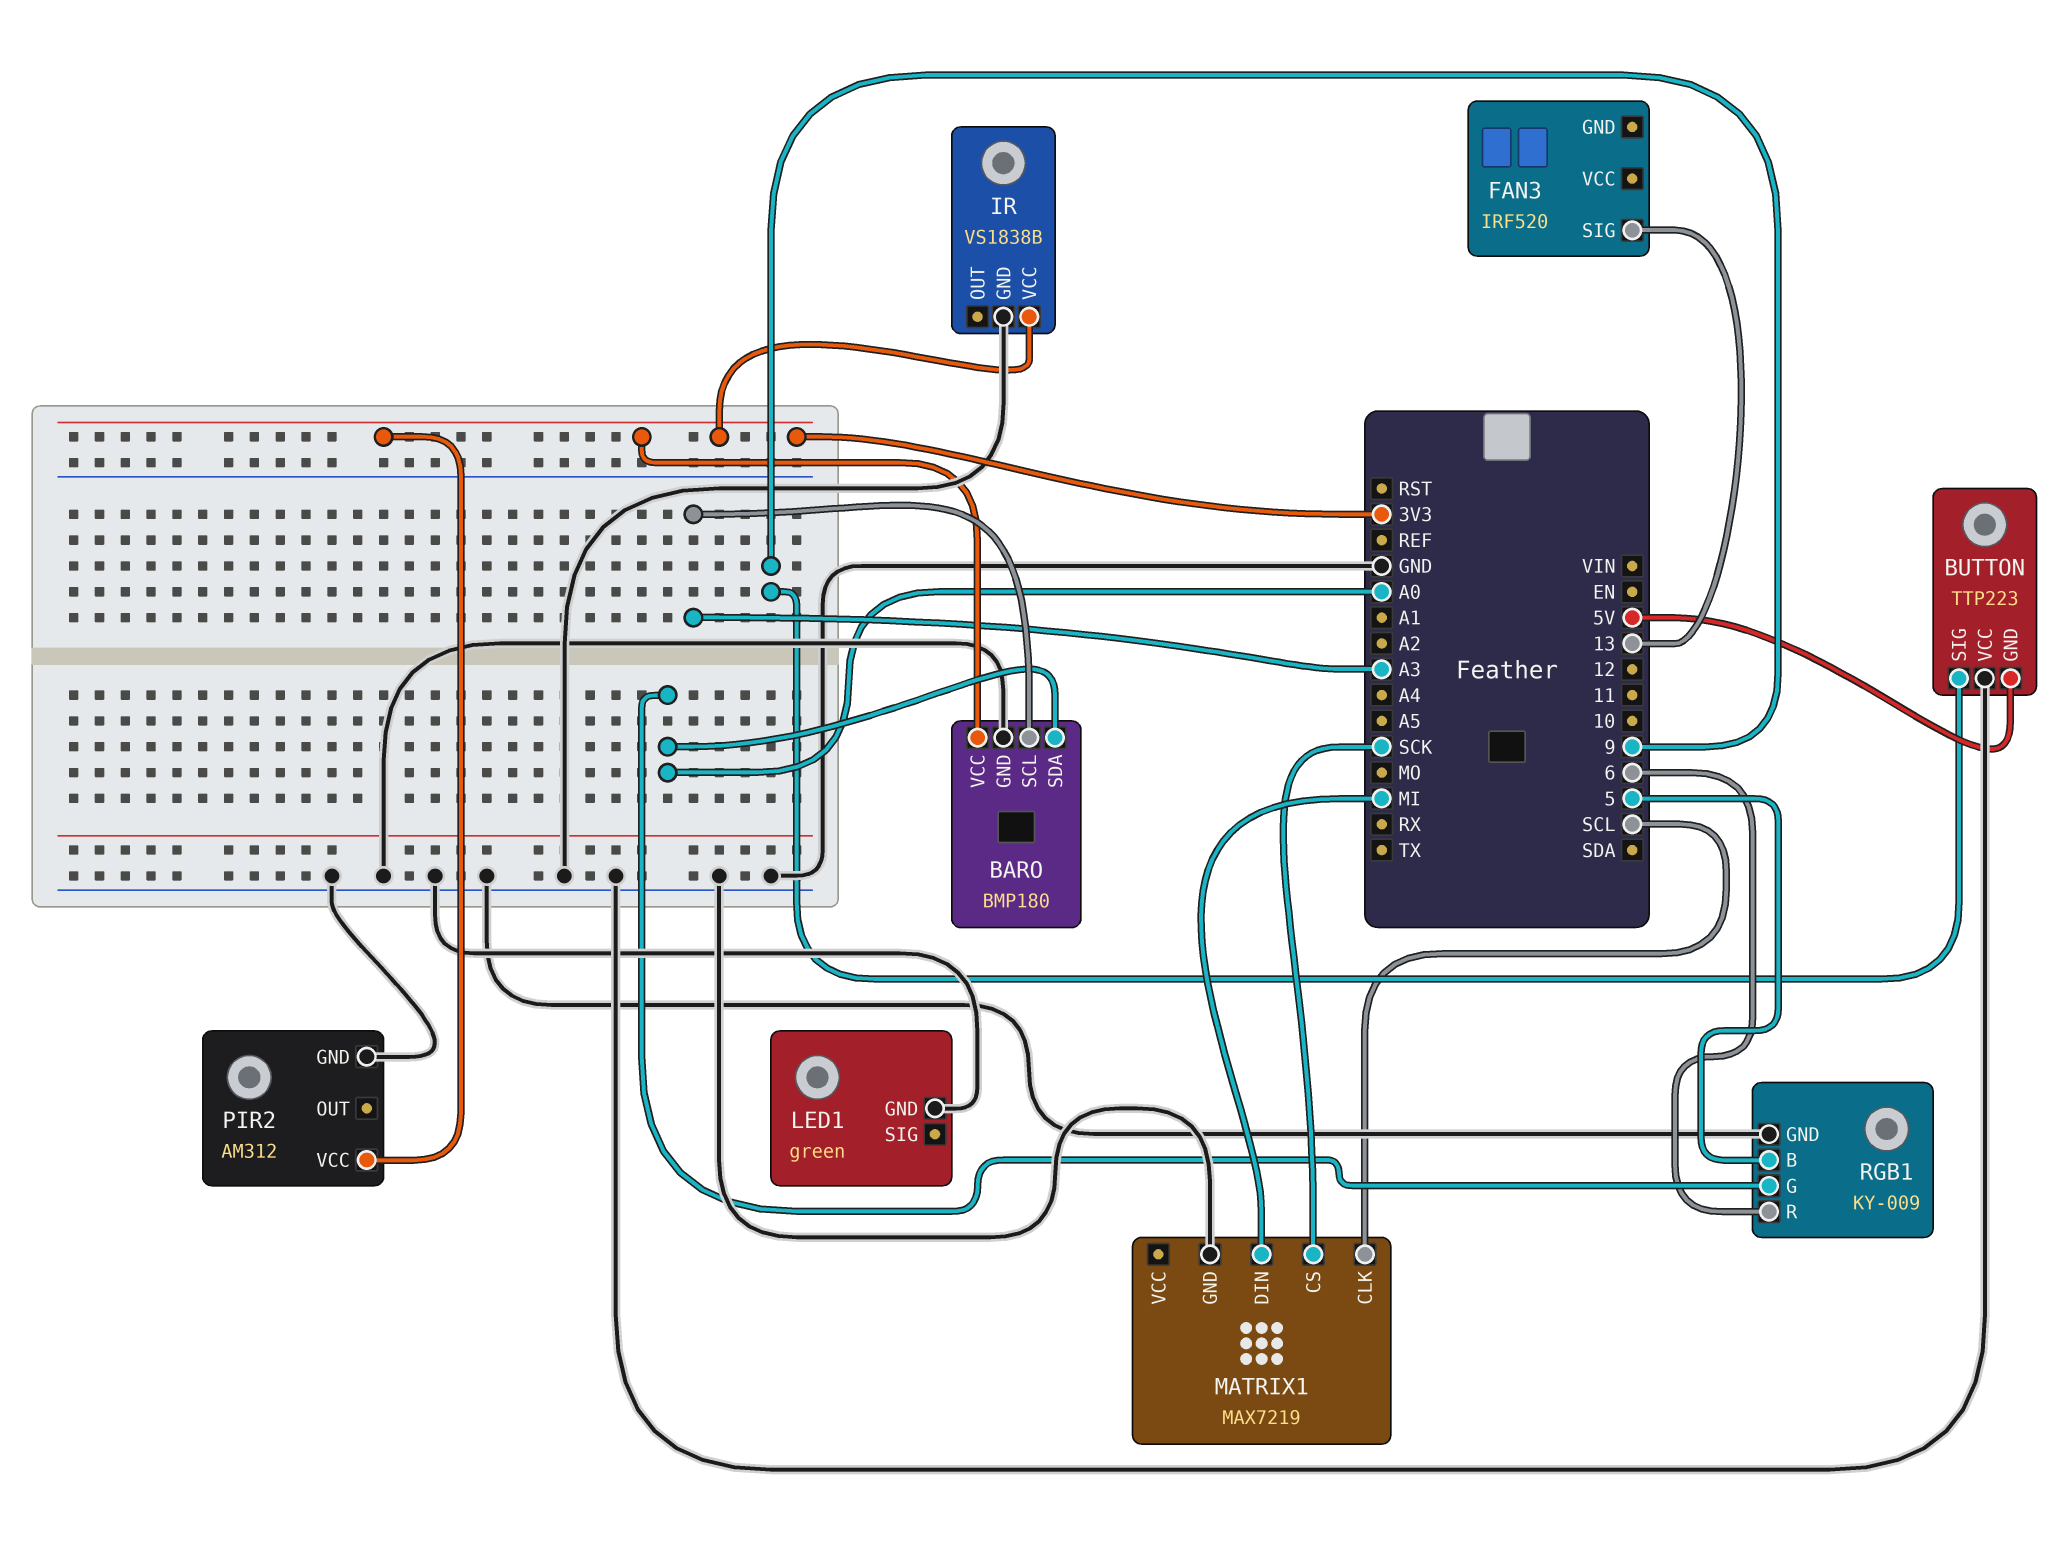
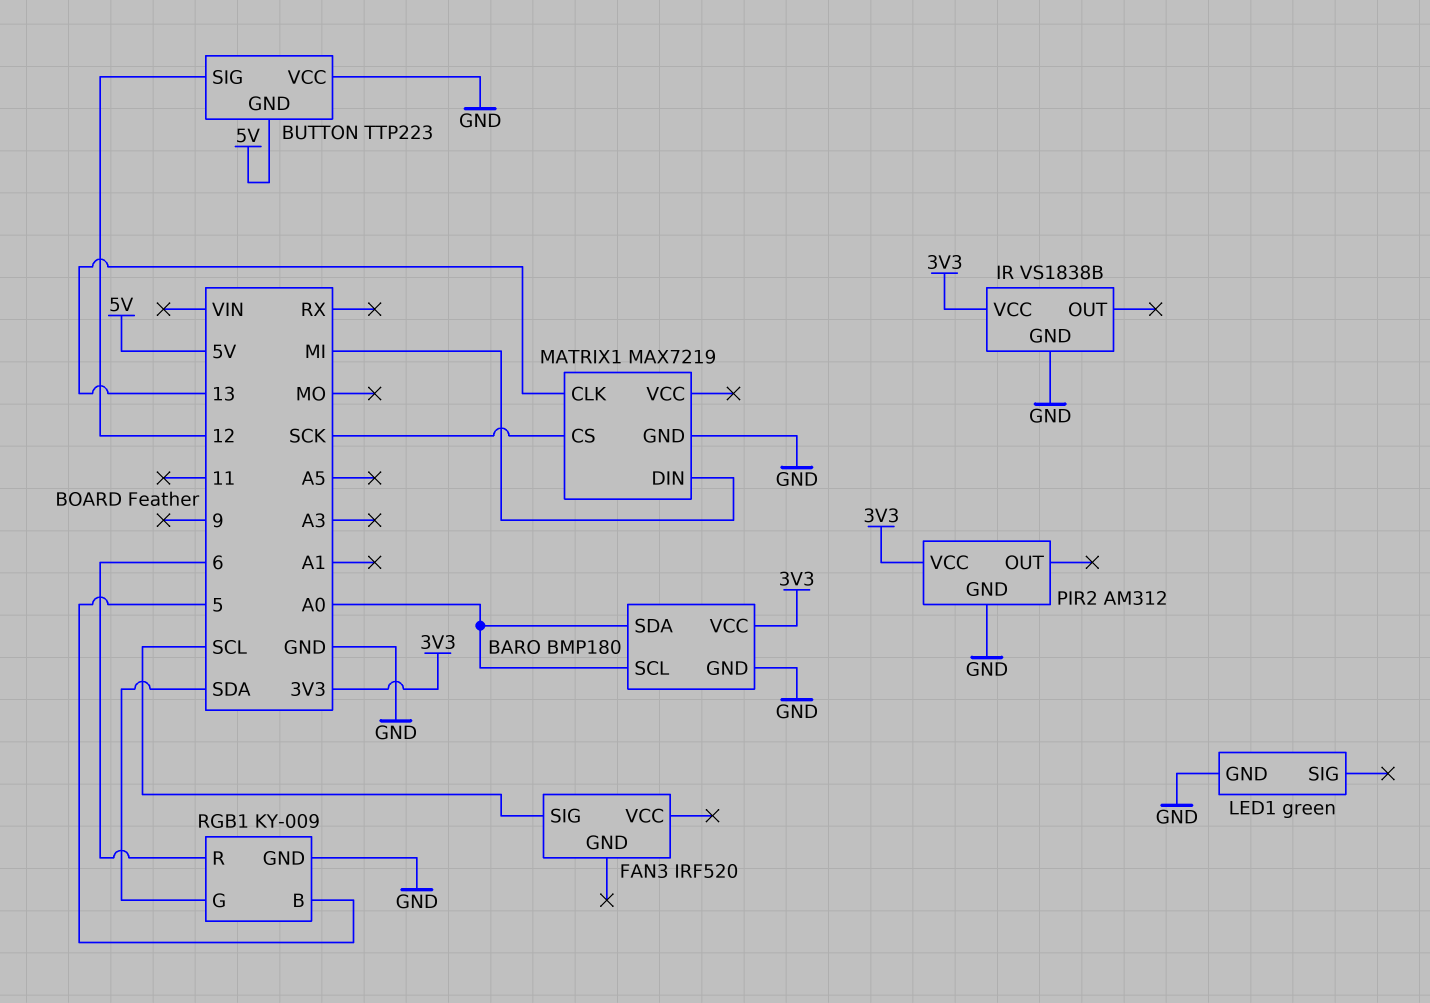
BARO pin SCL: A3 -> A0
BUTTON pin SIG: 9 -> 12
FAN3 pin SIG: 13 -> SCL
MATRIX1 pin CLK: SCL -> 13
RGB1 pin G: A0 -> SDA

